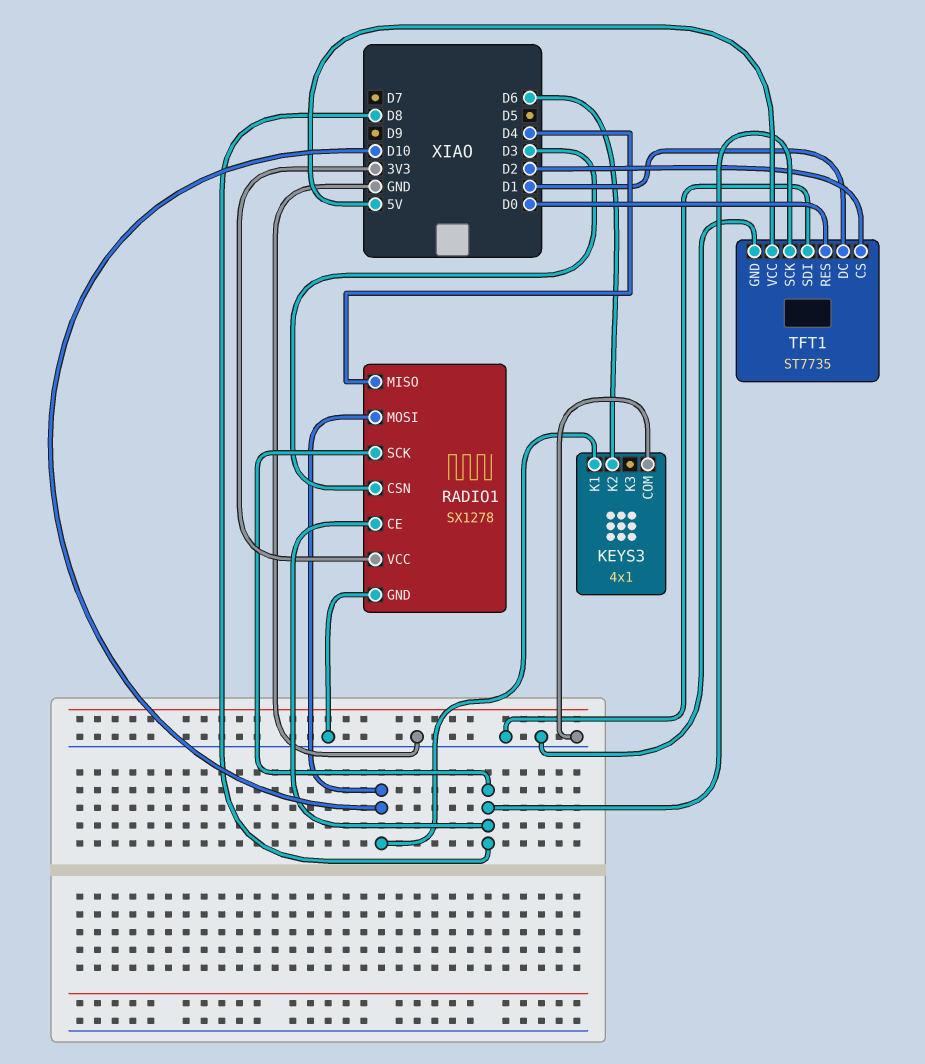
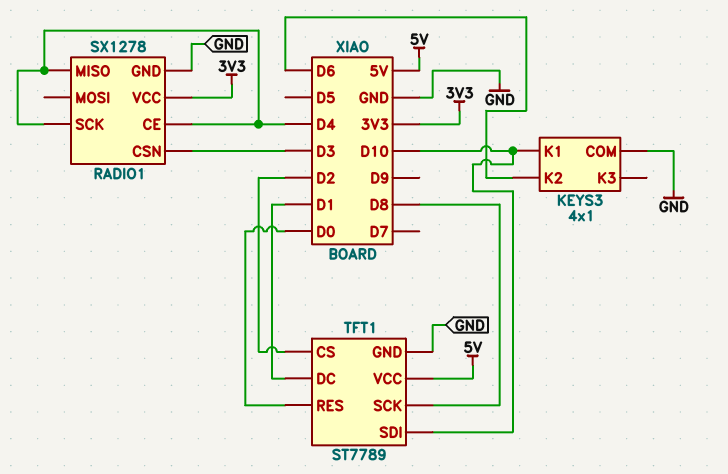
RADIO1 pin CE: D8 -> D4
RADIO1 pin MOSI: D10 -> none
RADIO1 pin SCK: D8 -> D4
TFT1: ST7735 -> ST7789
TFT1 pin SDI: GND -> D10

